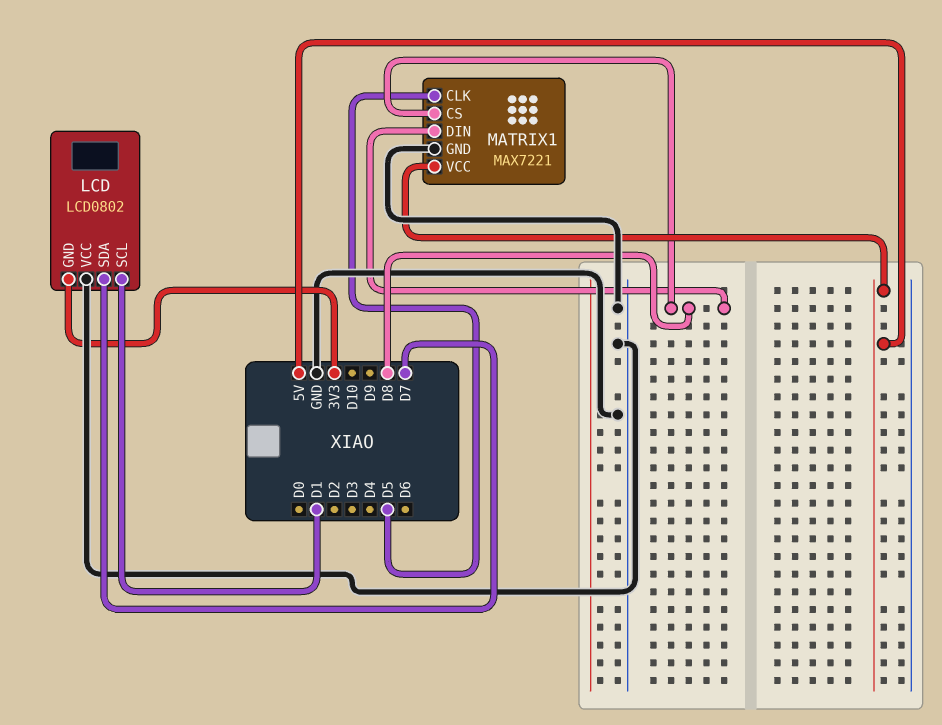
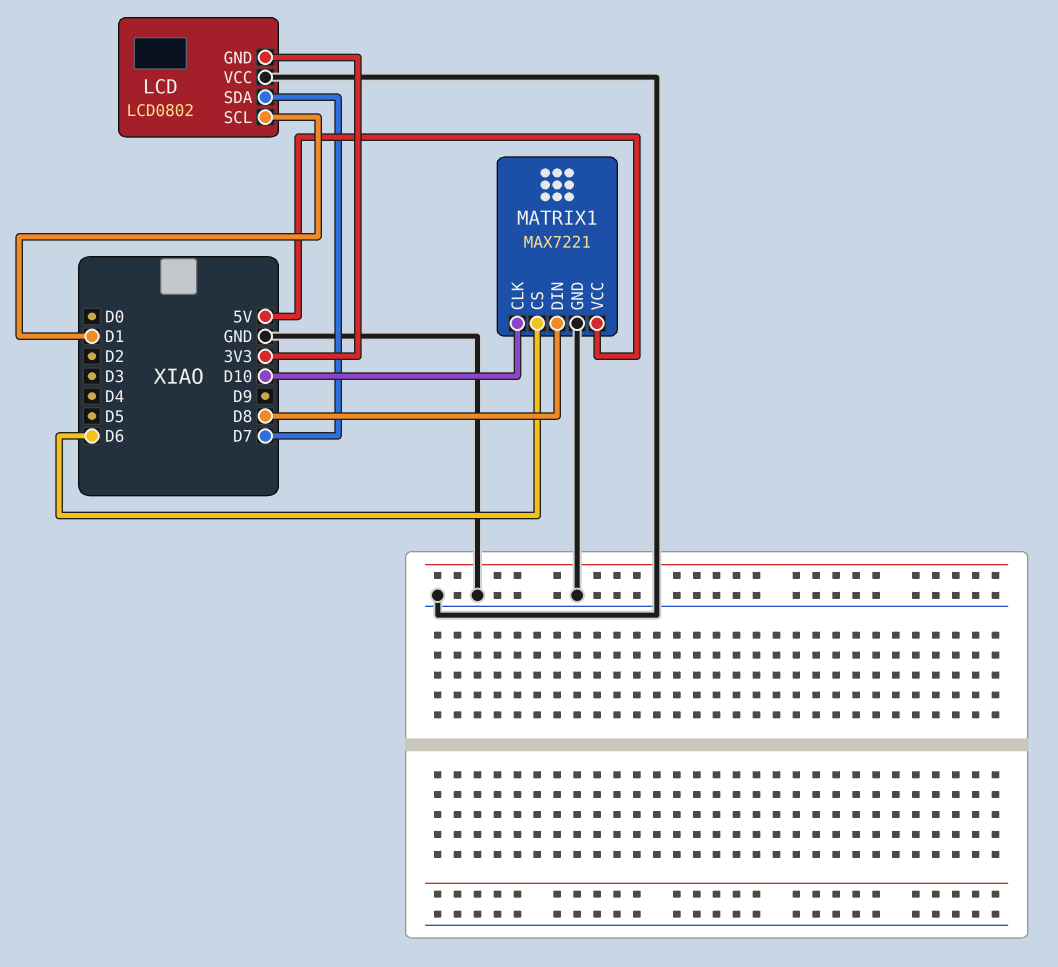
MATRIX1 pin CLK: D5 -> D10
MATRIX1 pin CS: D8 -> D6

